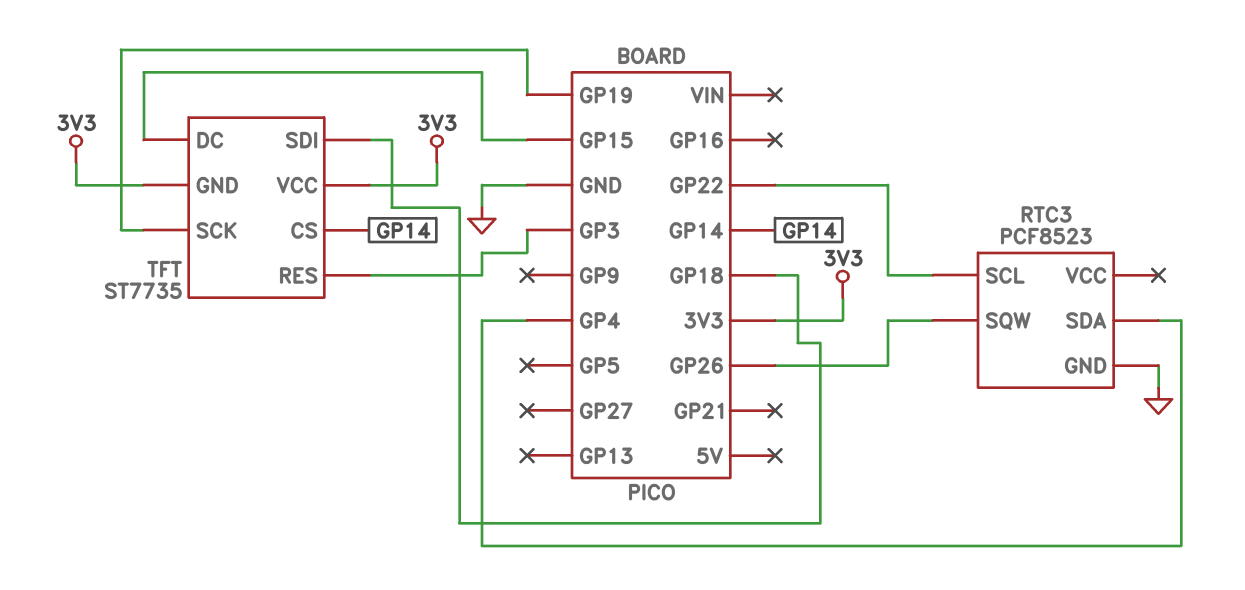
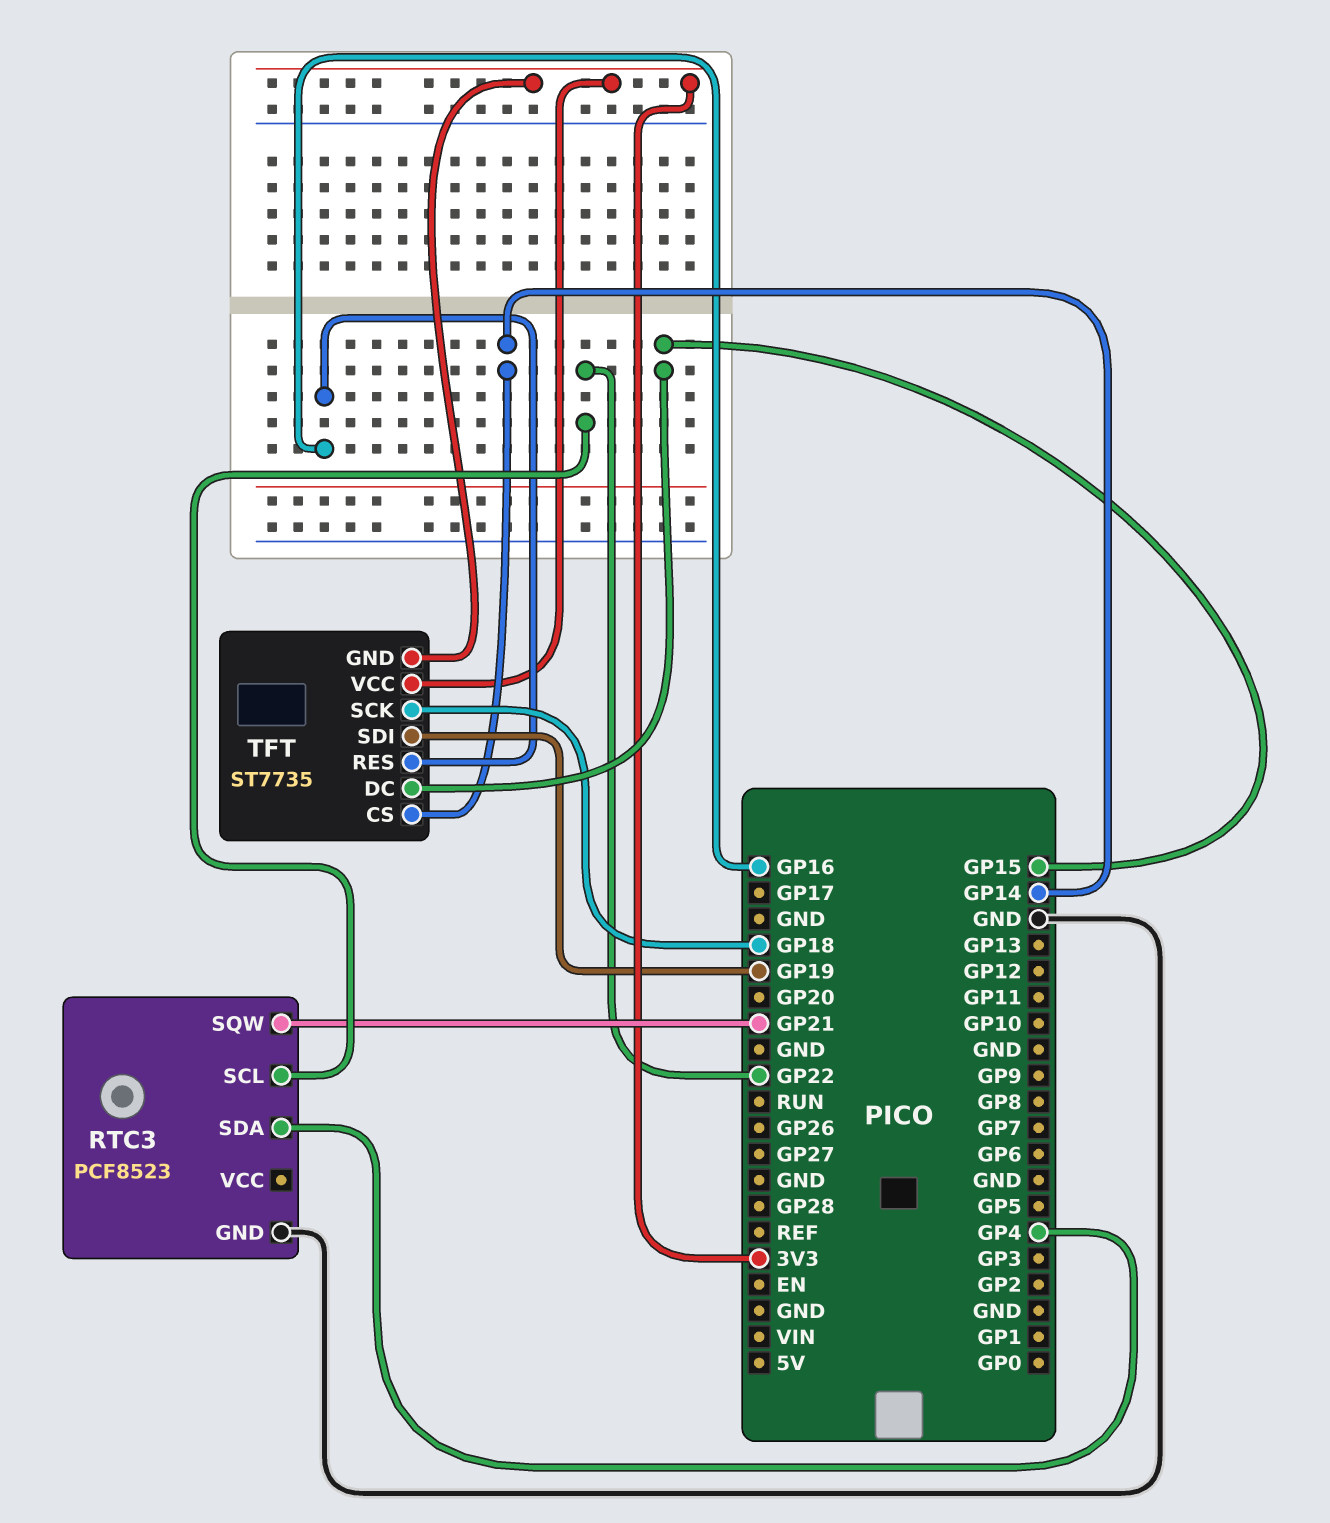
RTC3 pin SQW: GP26 -> GP21
TFT pin RES: GP3 -> GP16
TFT pin SCK: GP19 -> GP18
TFT pin SDI: GP18 -> GP19

